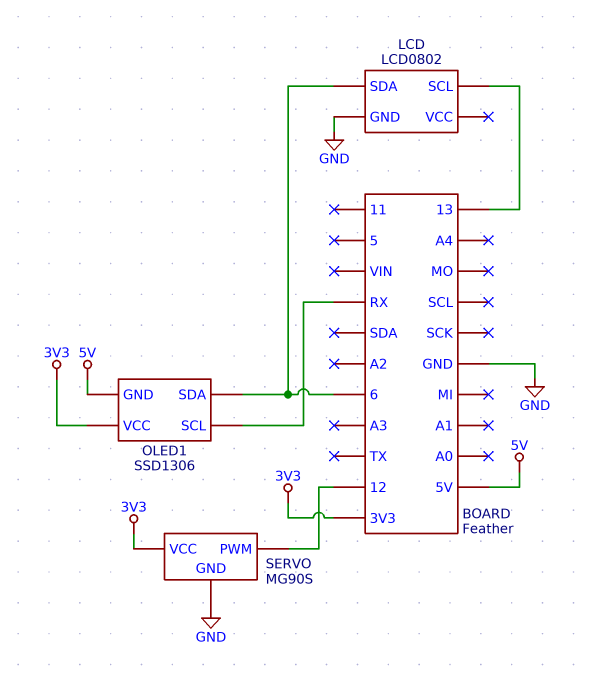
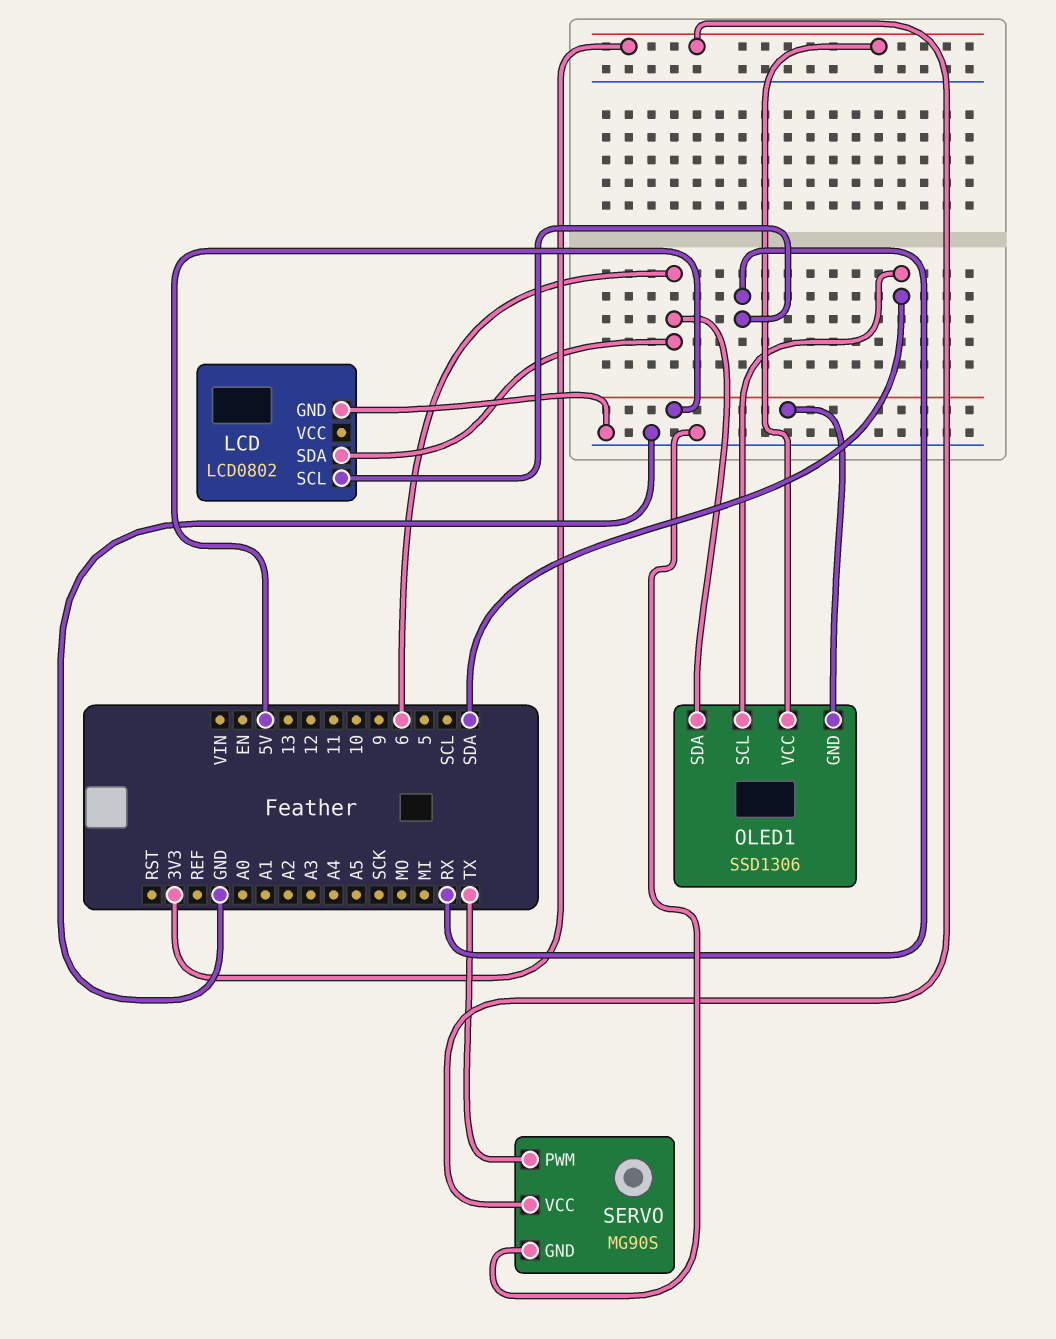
LCD pin SCL: 13 -> RX
OLED1 pin SCL: RX -> SDA
SERVO pin PWM: 12 -> TX

